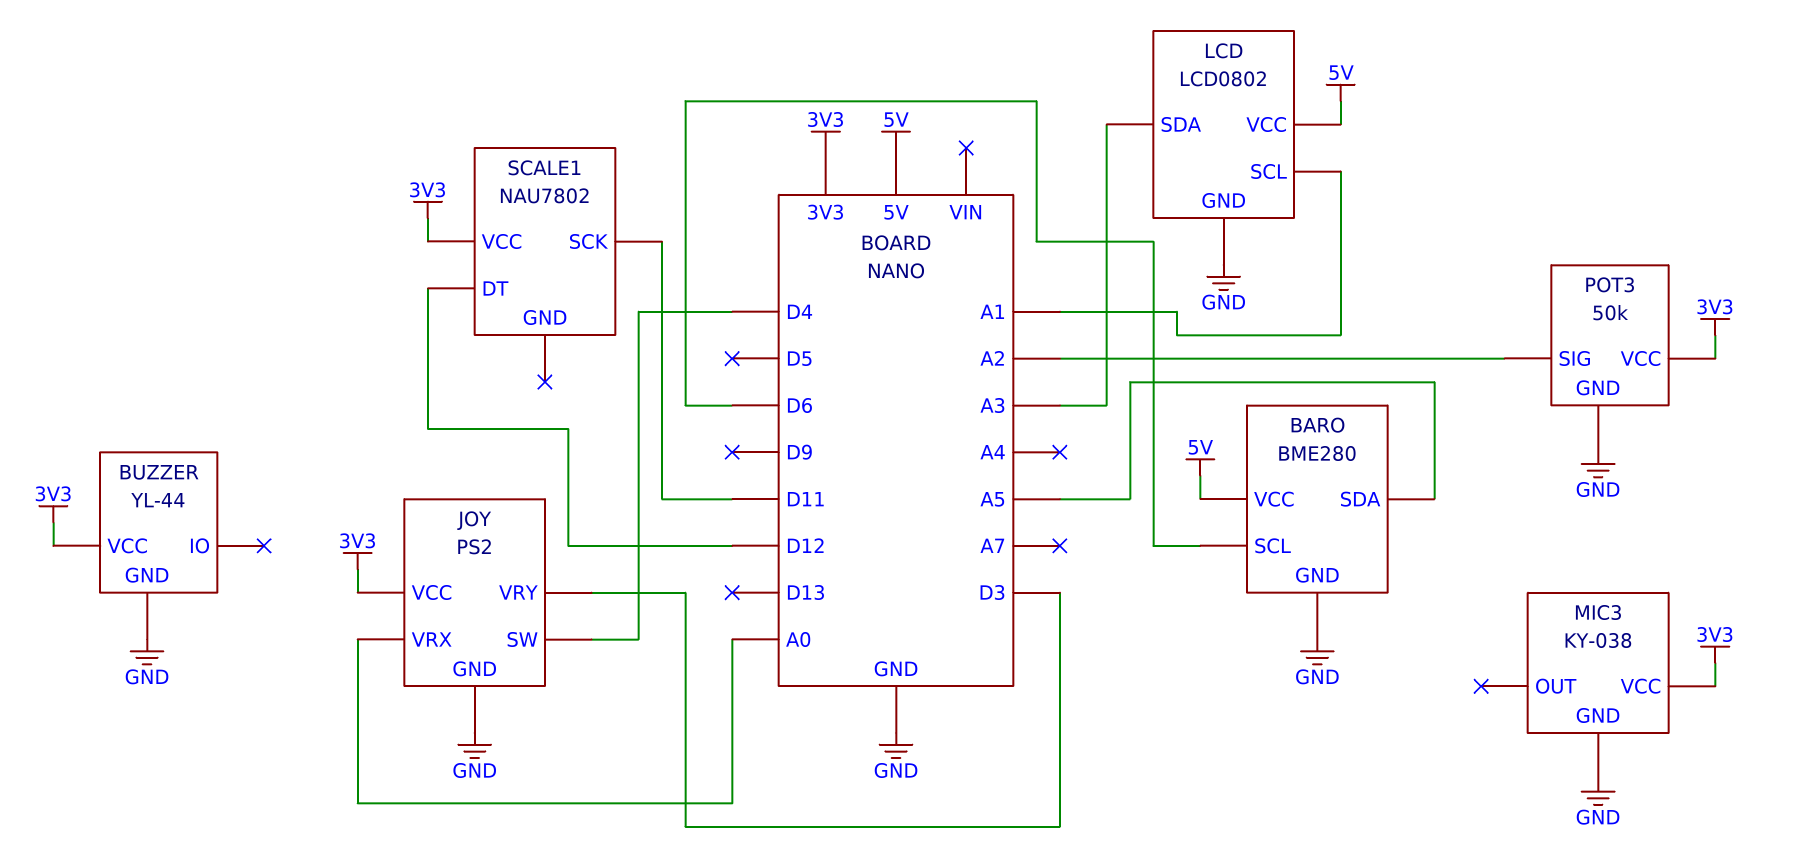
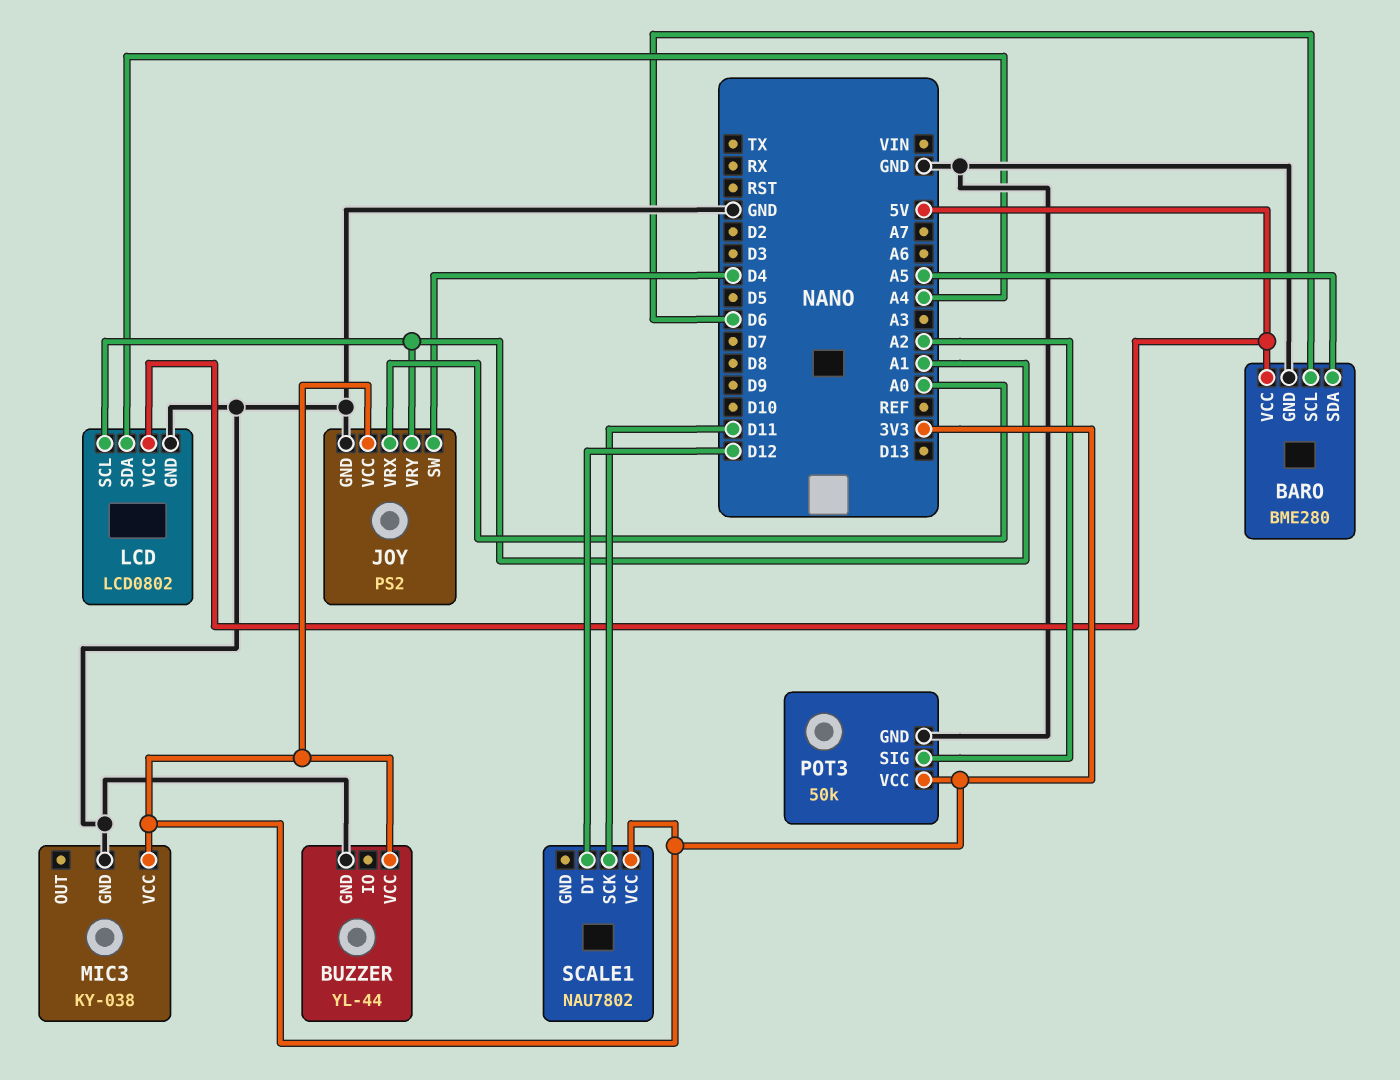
JOY pin VRY: D3 -> A1
LCD pin SDA: A3 -> A4

